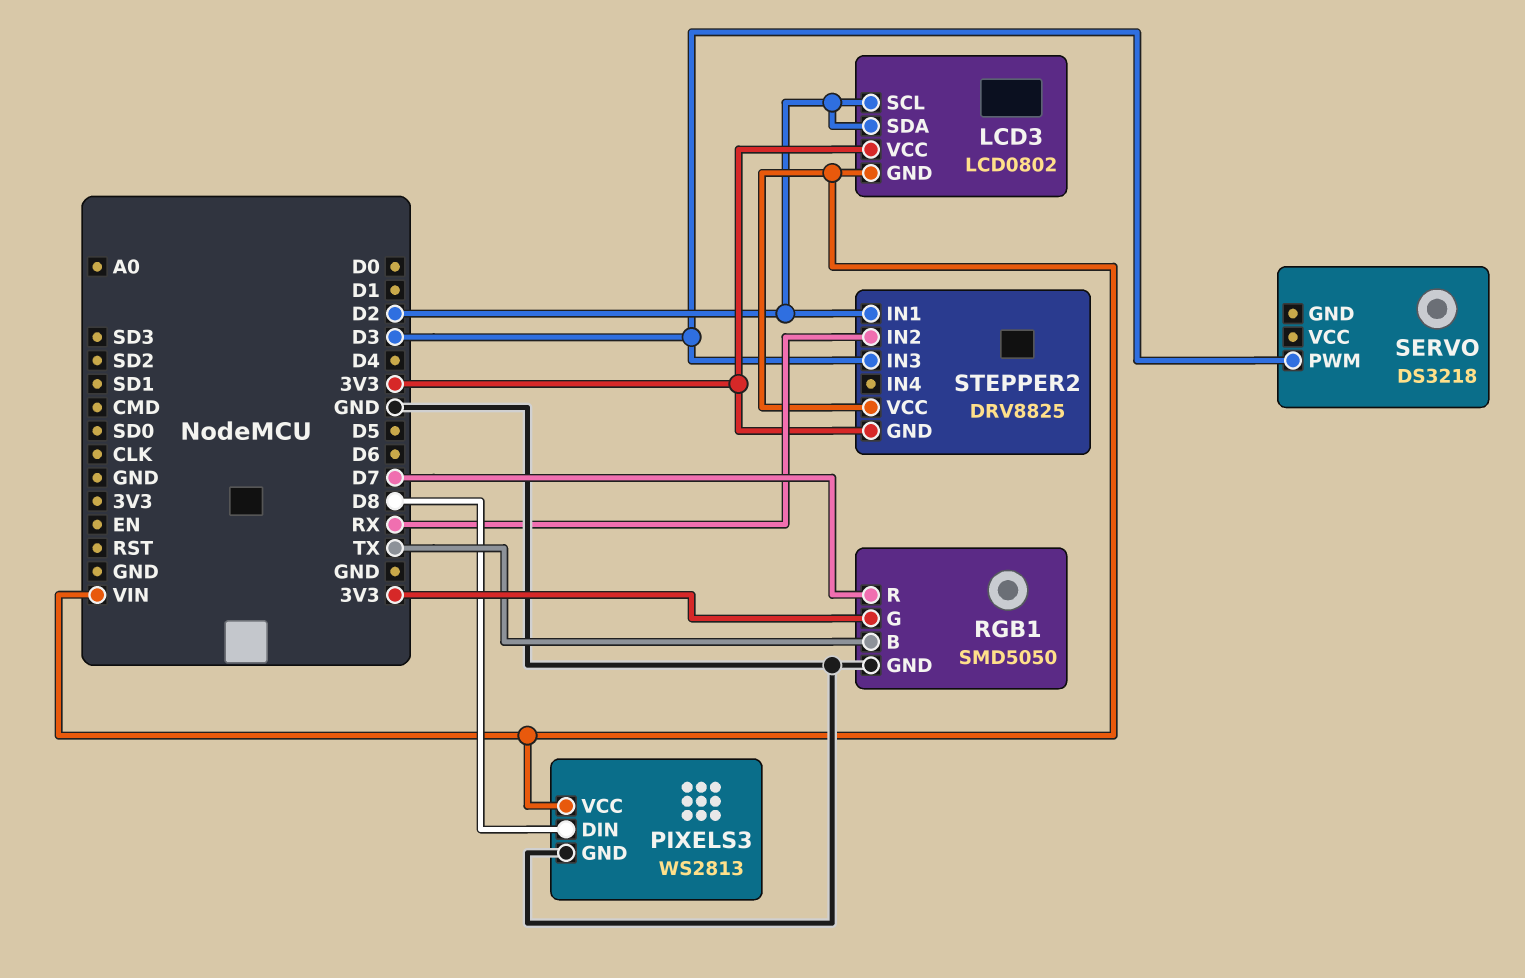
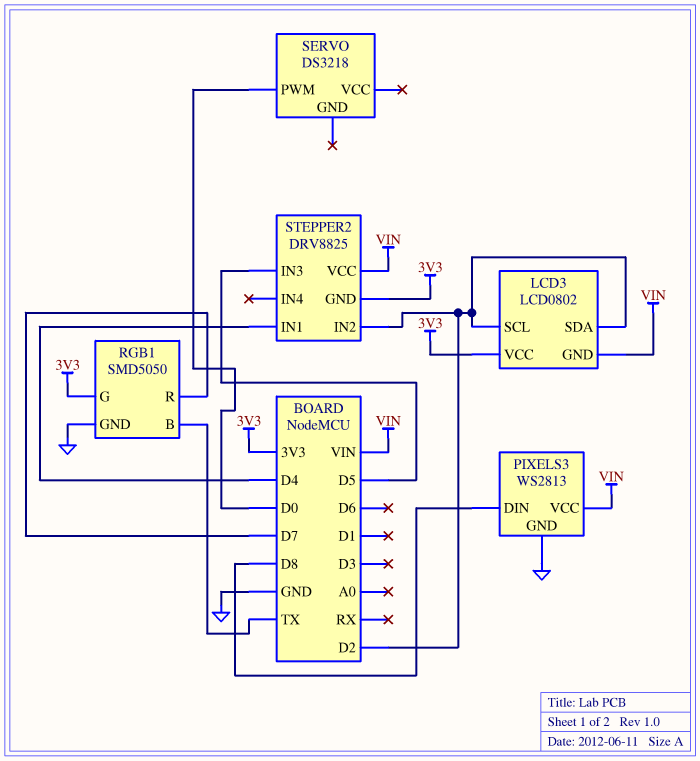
SERVO pin PWM: D3 -> D0
STEPPER2 pin IN1: D2 -> D4
STEPPER2 pin IN2: RX -> D2
STEPPER2 pin IN3: D3 -> D5

